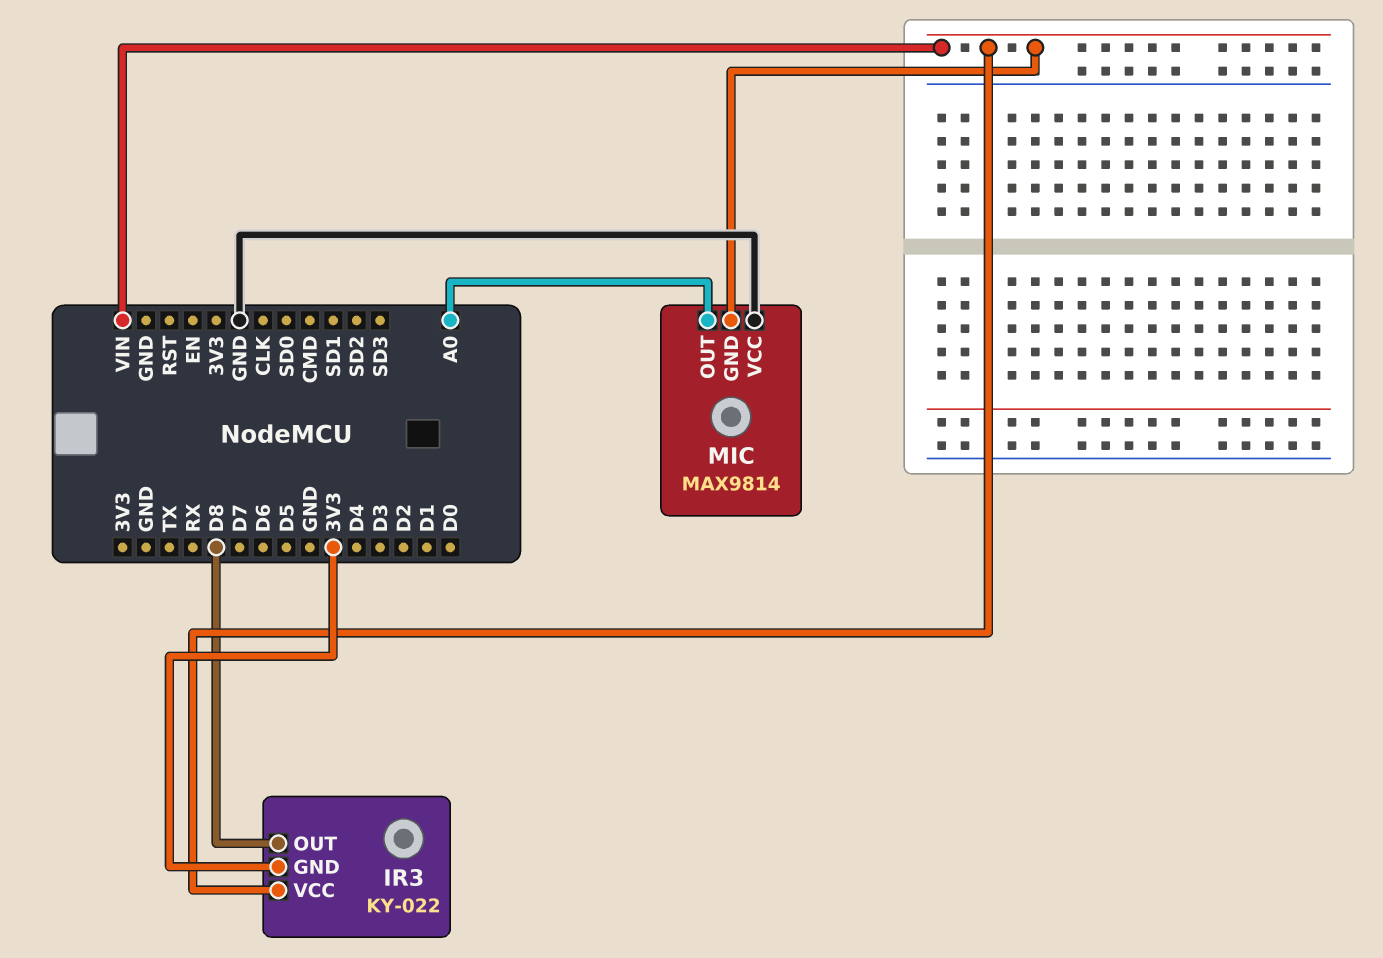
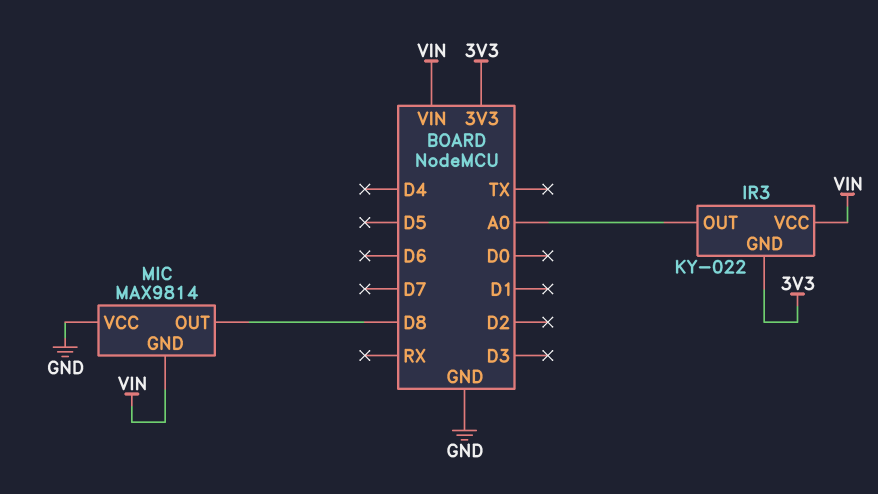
IR3 pin OUT: D8 -> A0
MIC pin OUT: A0 -> D8

